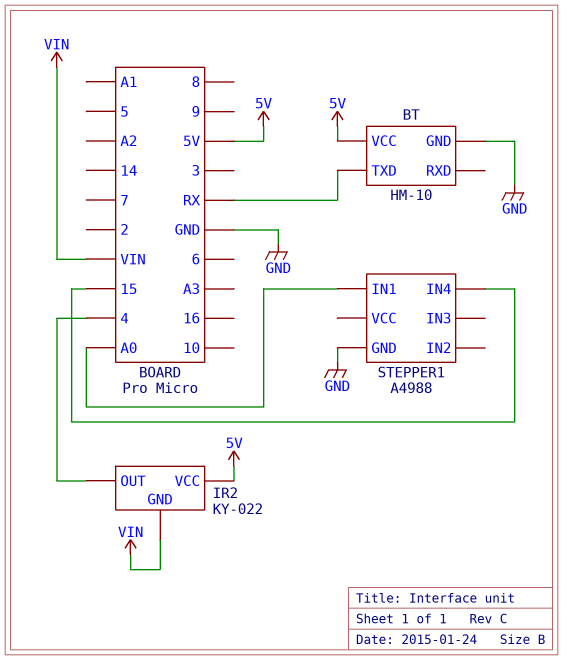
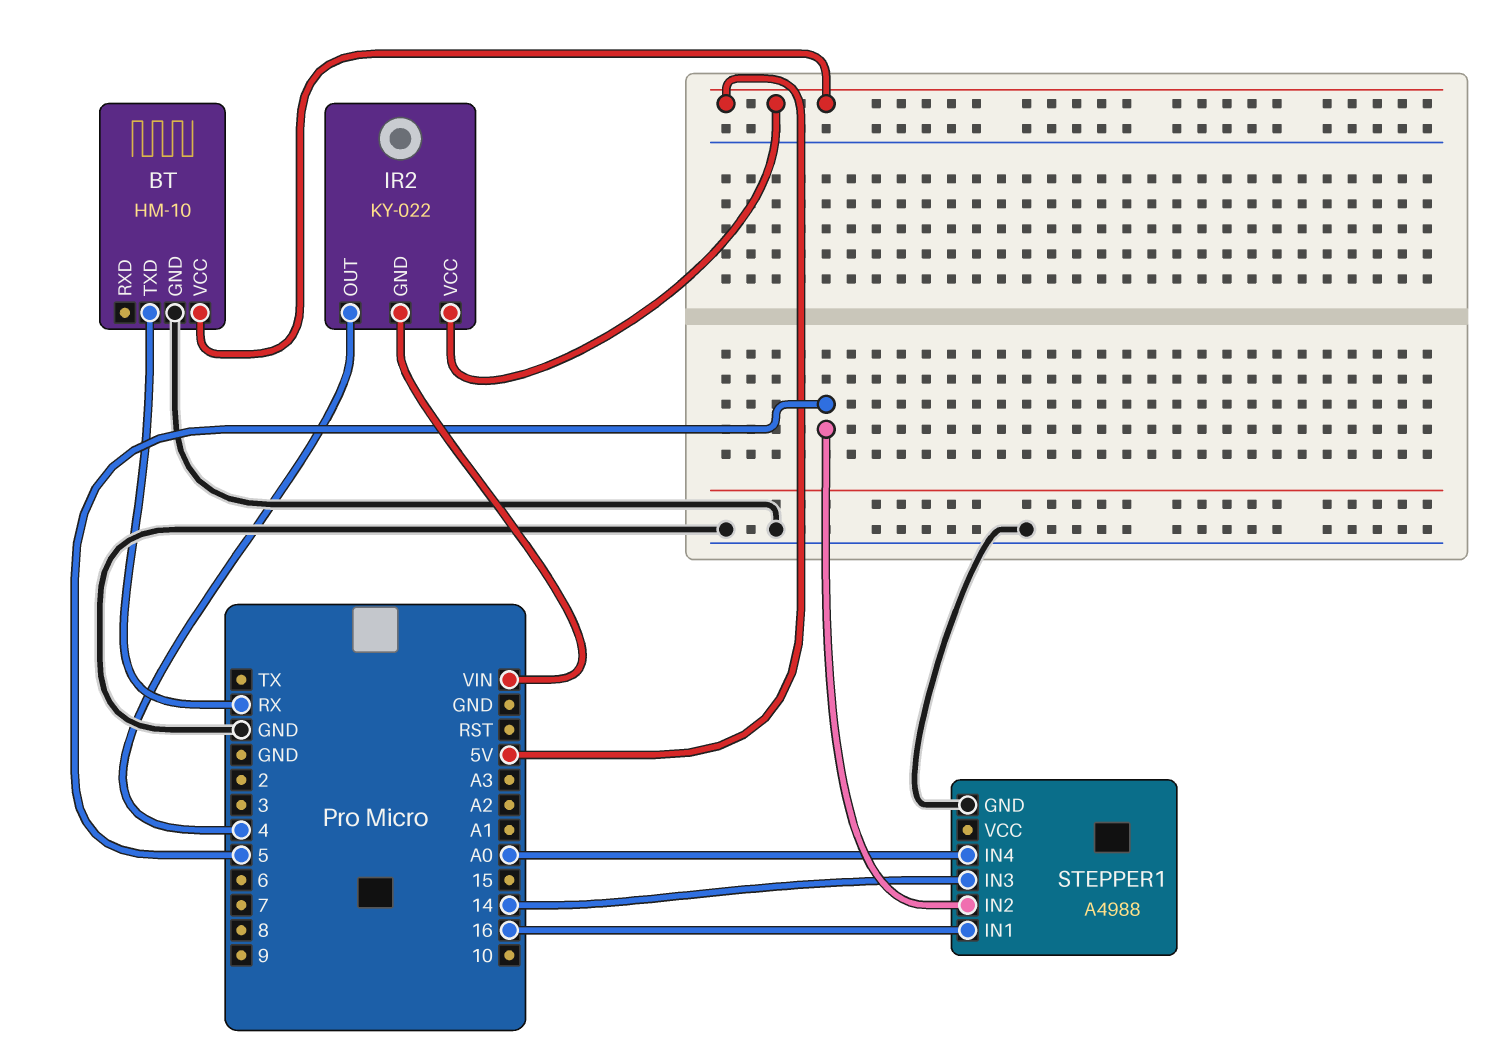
STEPPER1 pin IN1: A0 -> 16
STEPPER1 pin IN2: none -> 5
STEPPER1 pin IN3: none -> 14
STEPPER1 pin IN4: 15 -> A0

